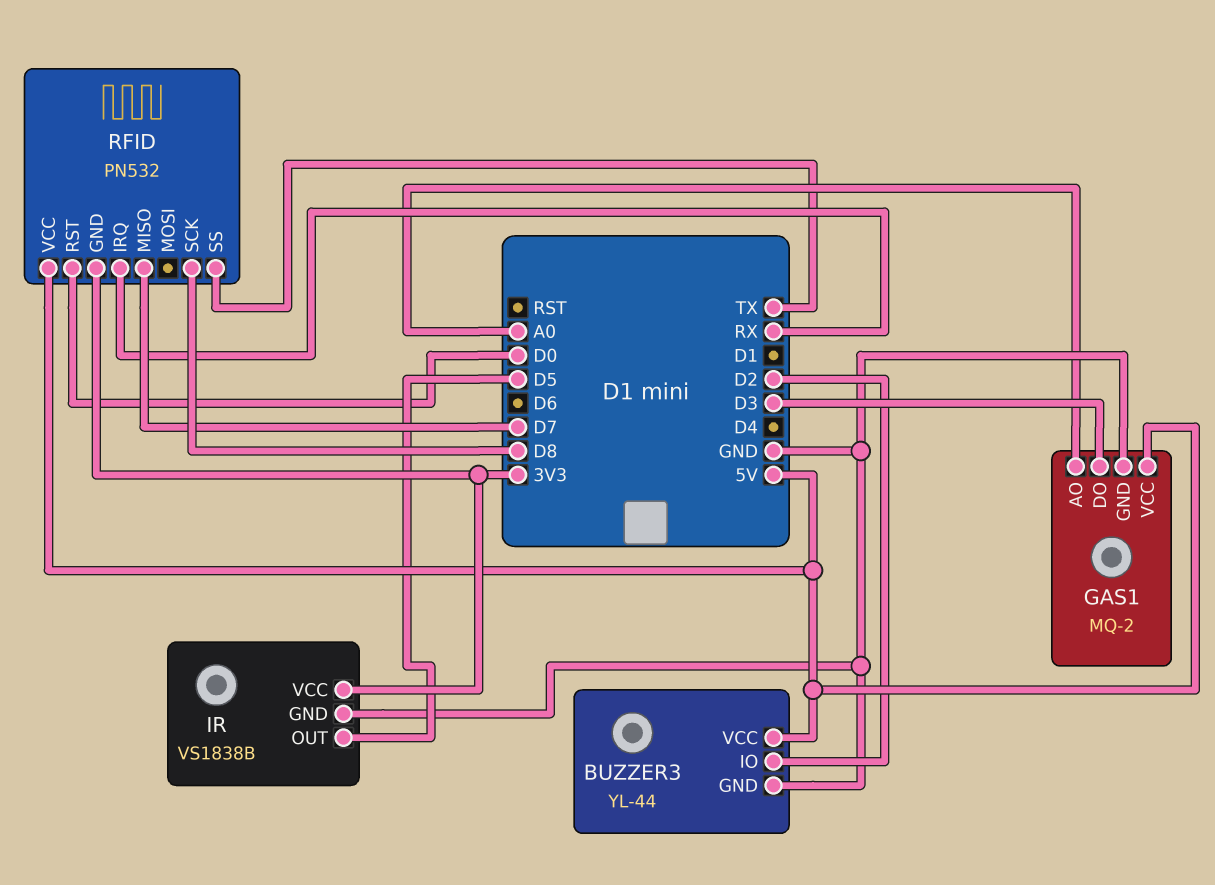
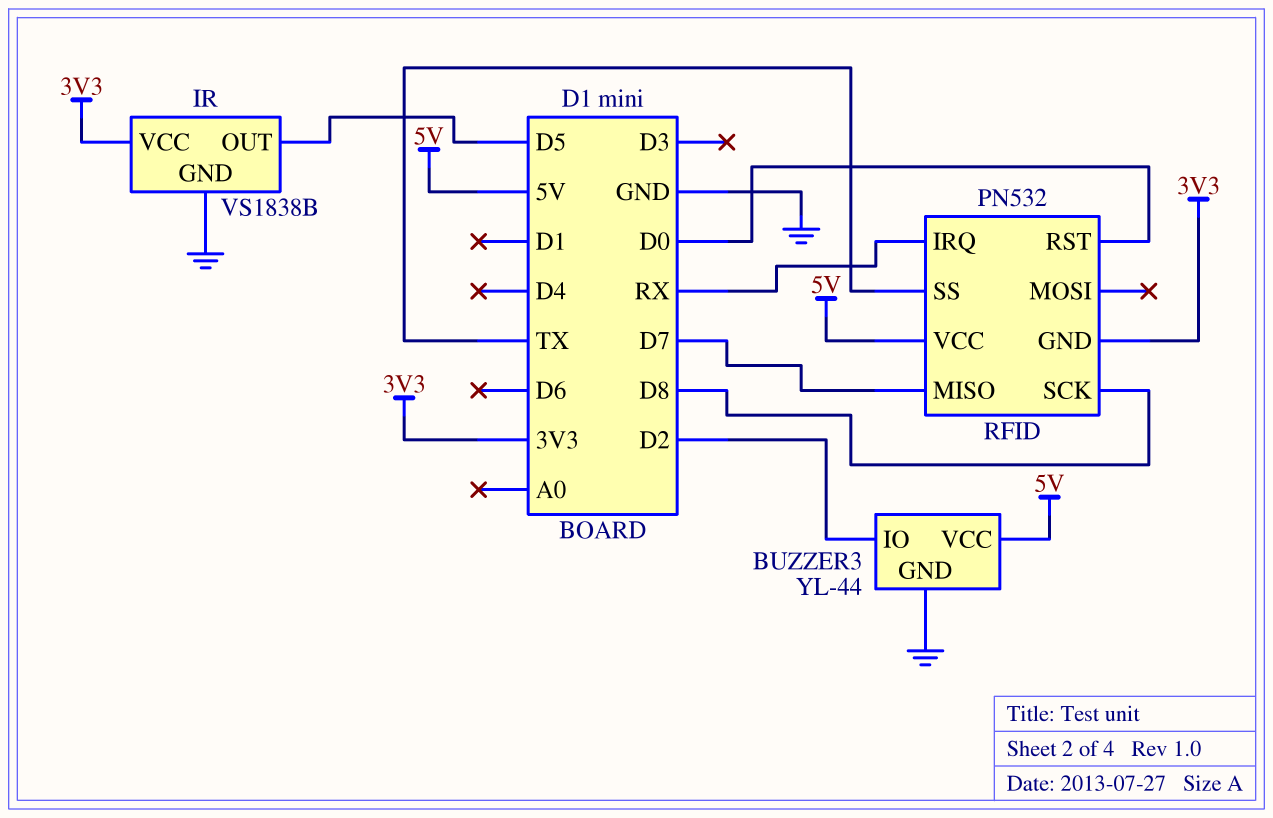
GAS1: MQ-2 -> none
GAS1 pin AO: A0 -> none
GAS1 pin DO: D3 -> none
GAS1 pin GND: GND -> none
GAS1 pin VCC: 5V -> none

